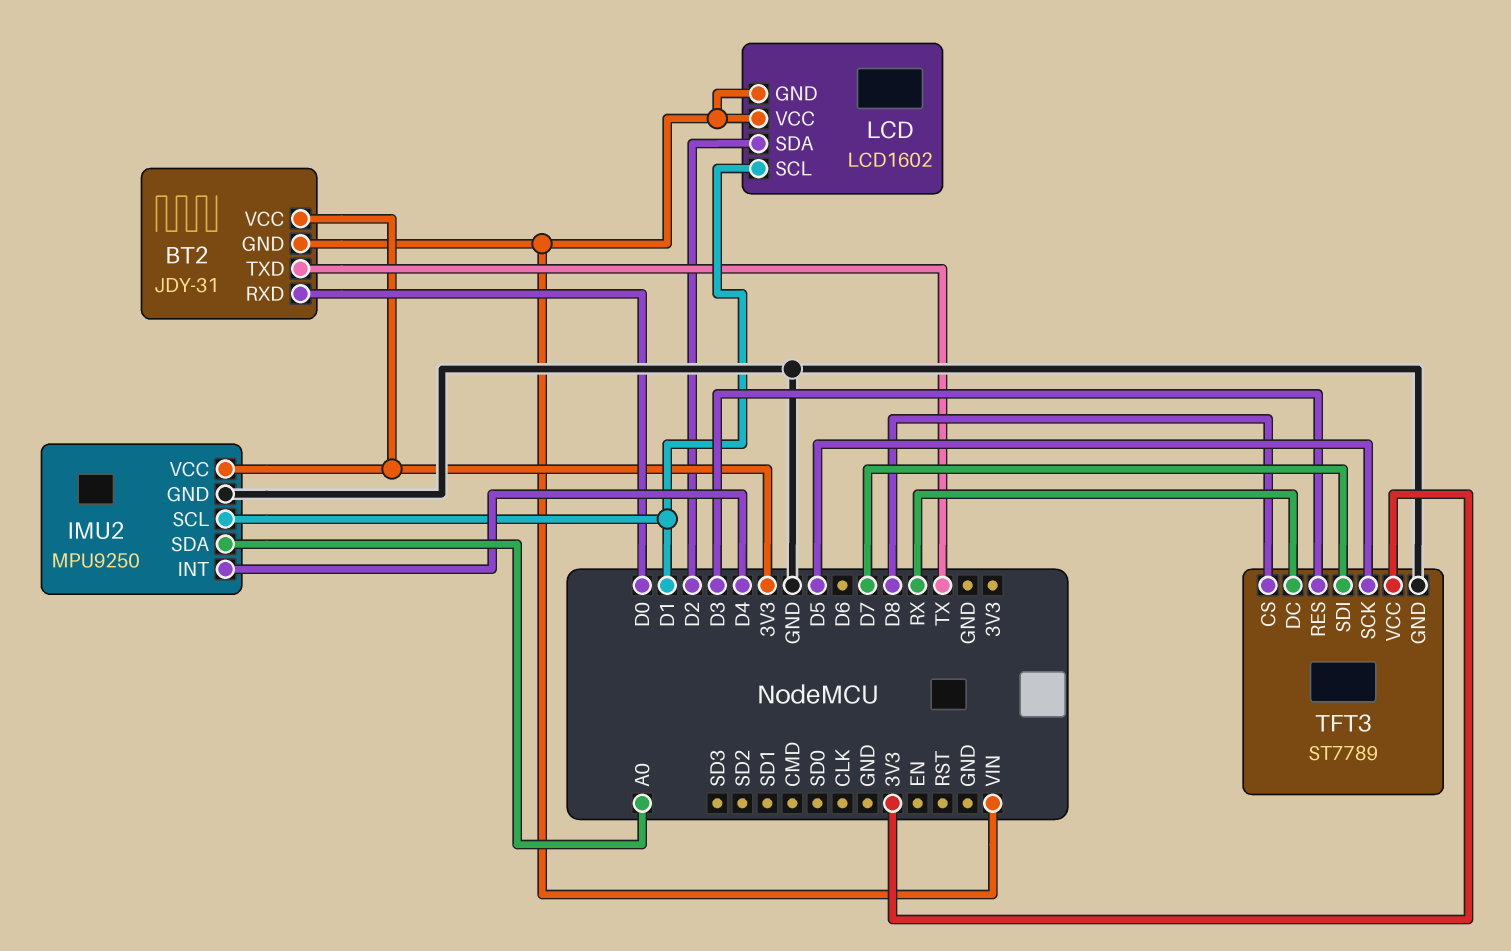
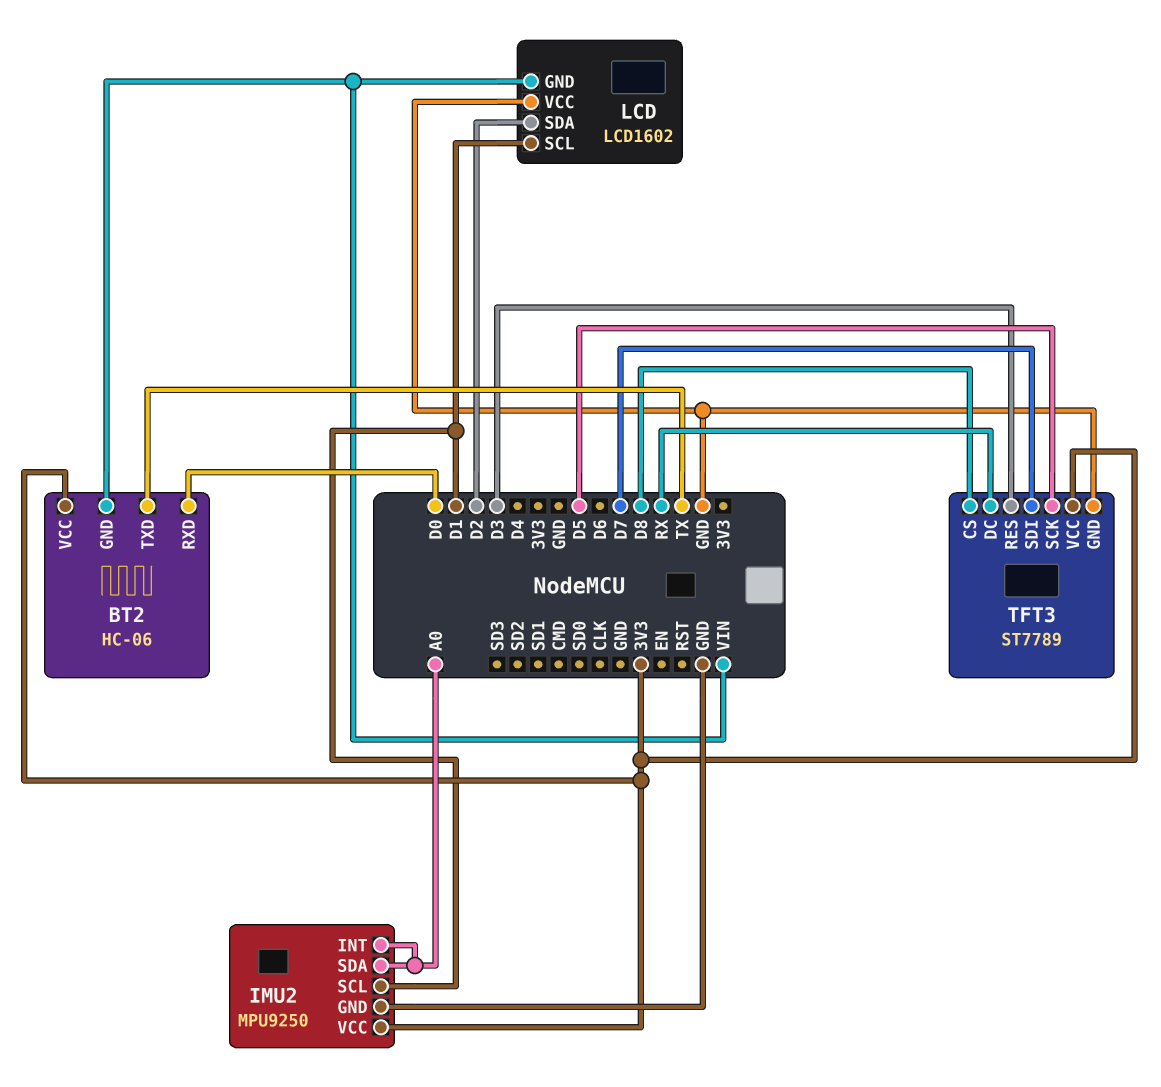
BT2: JDY-31 -> HC-06
IMU2 pin INT: D4 -> A0
LCD pin VCC: VIN -> GND

